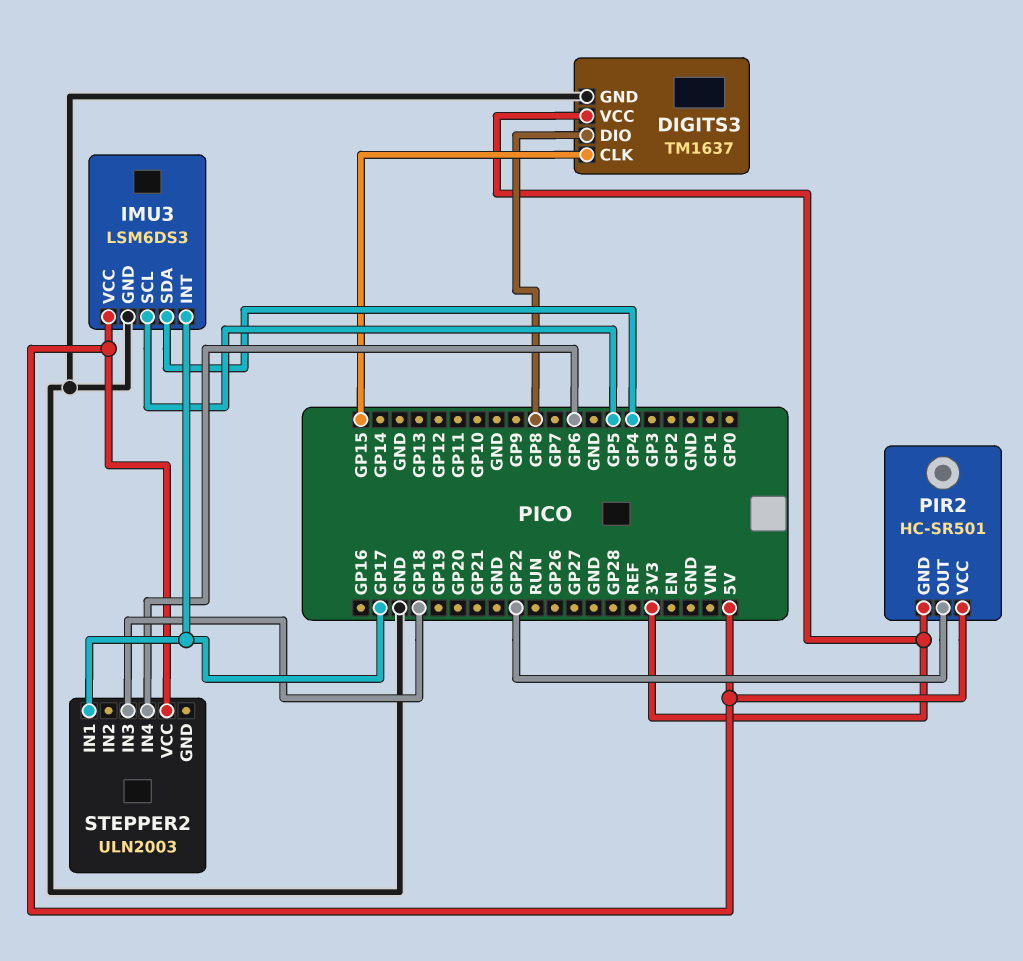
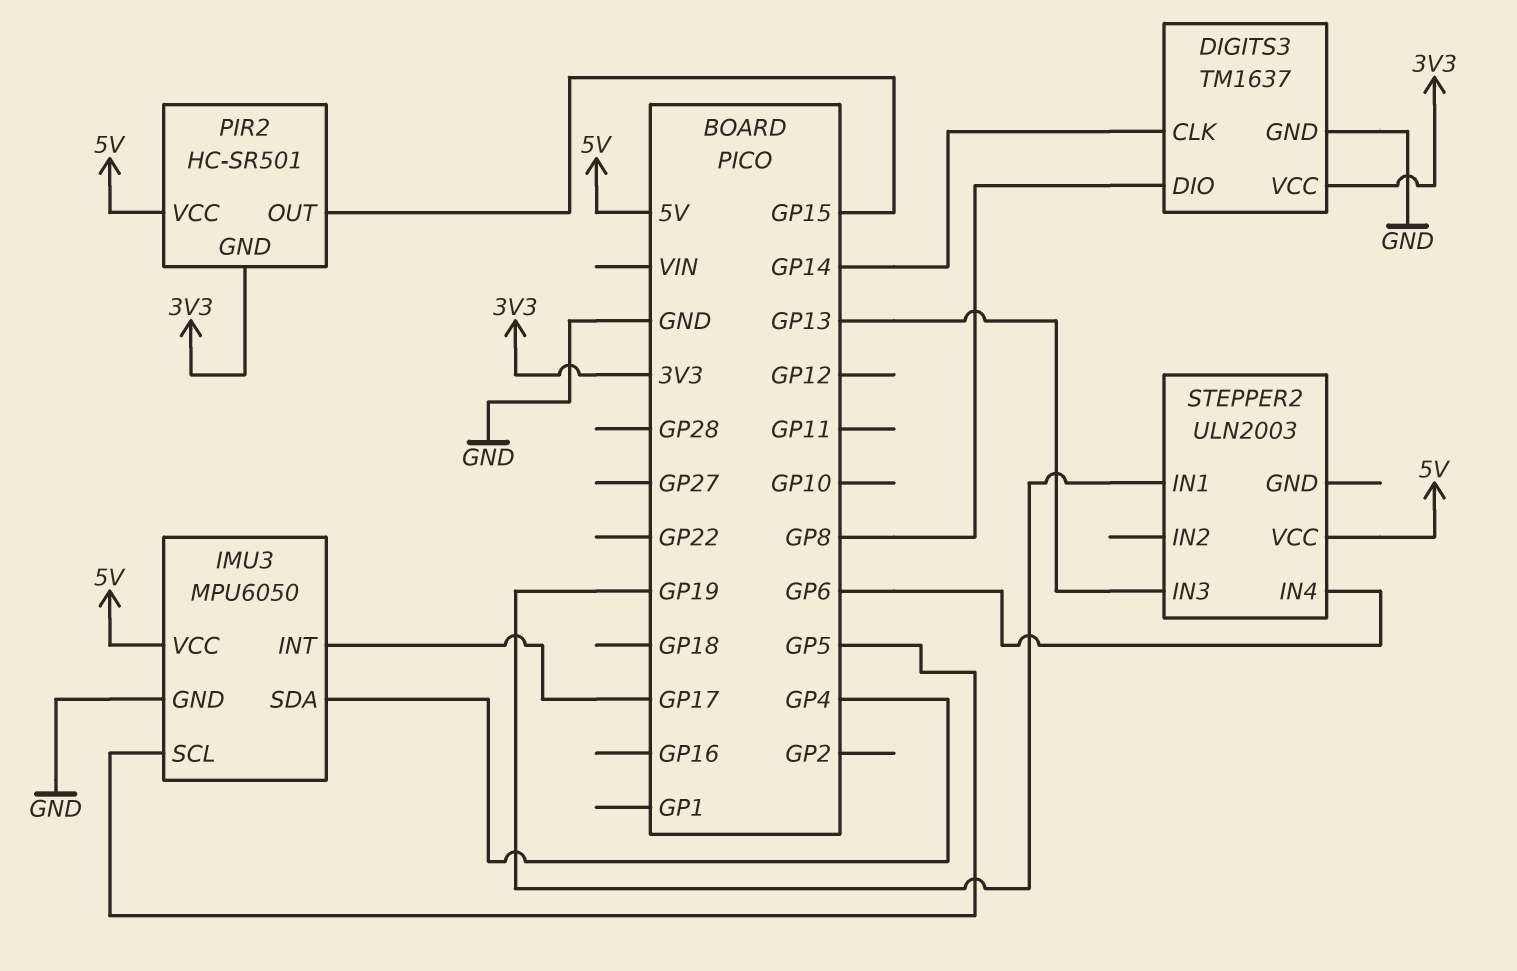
DIGITS3 pin CLK: GP15 -> GP14
IMU3: LSM6DS3 -> MPU6050
PIR2 pin OUT: GP22 -> GP15
STEPPER2 pin IN1: GP17 -> GP19
STEPPER2 pin IN3: GP18 -> GP13

